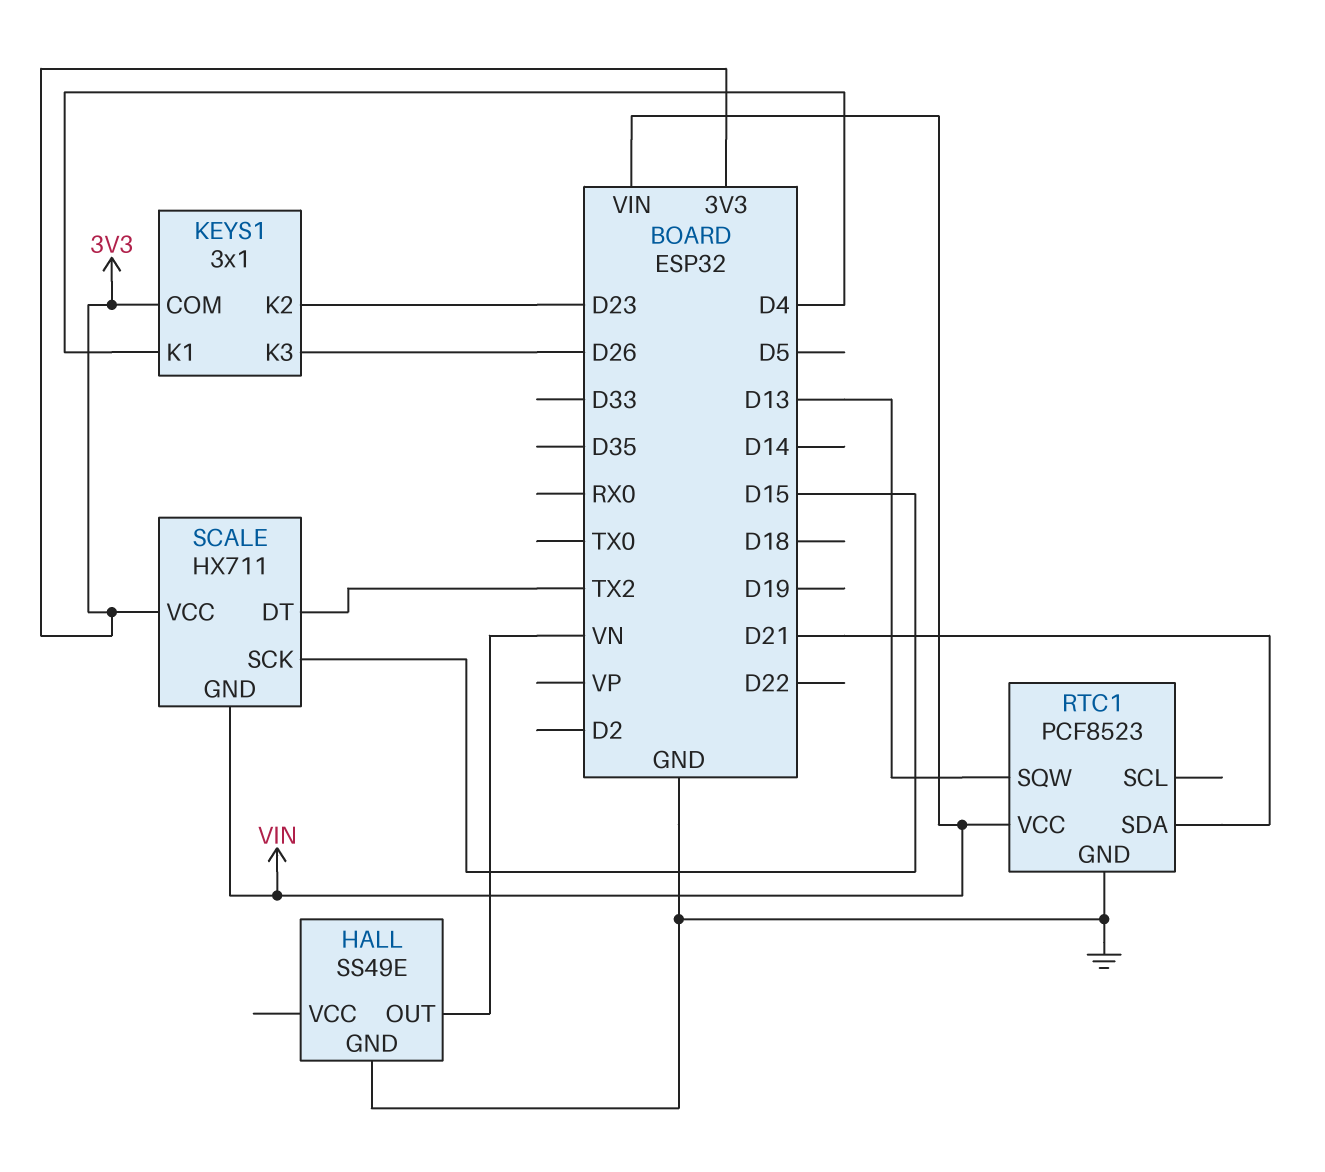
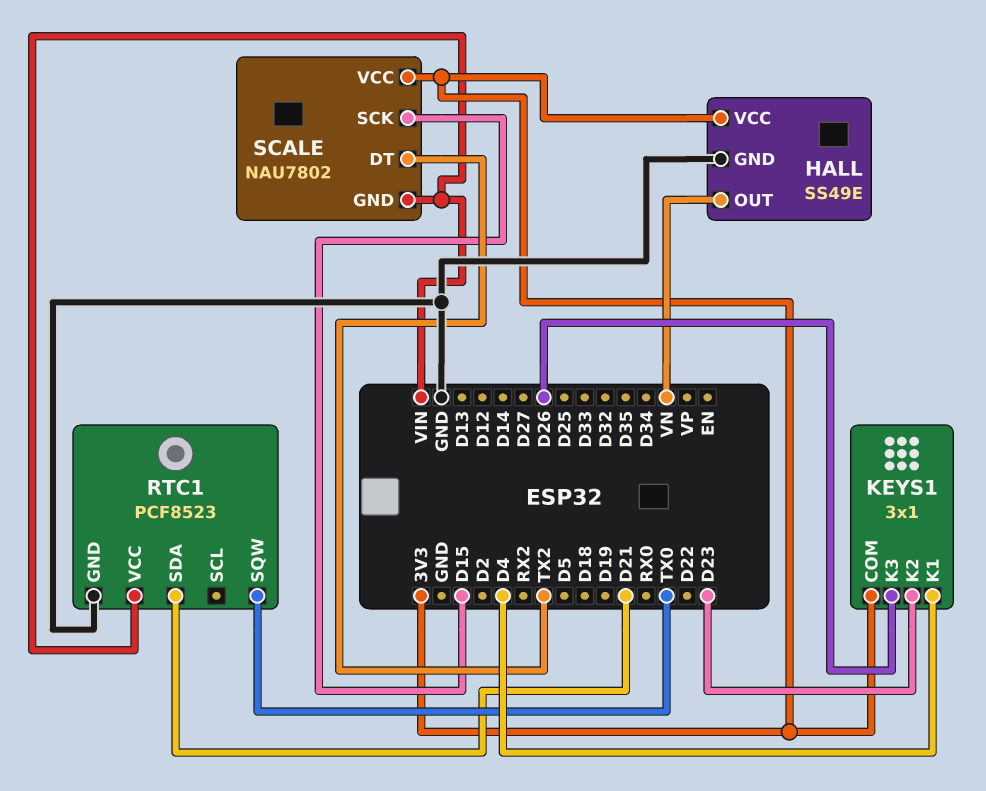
HALL pin VCC: none -> 3V3
RTC1 pin SQW: D13 -> TX0
SCALE: HX711 -> NAU7802

